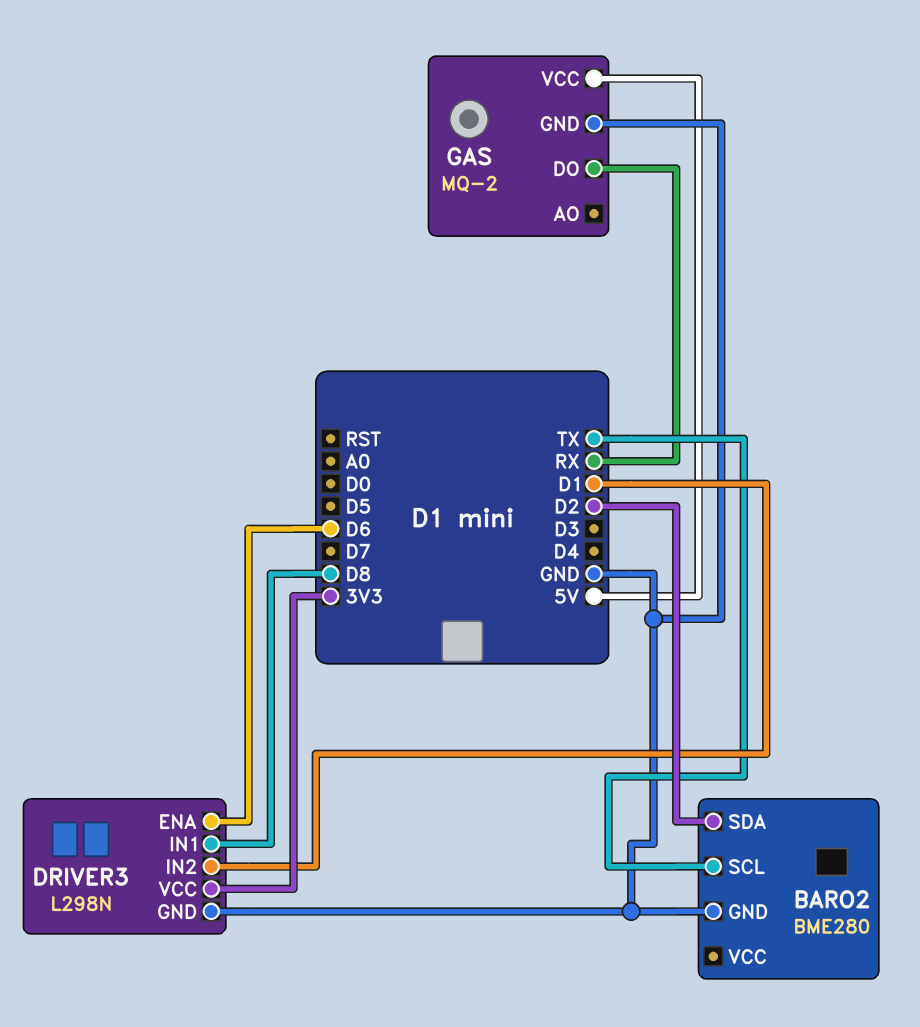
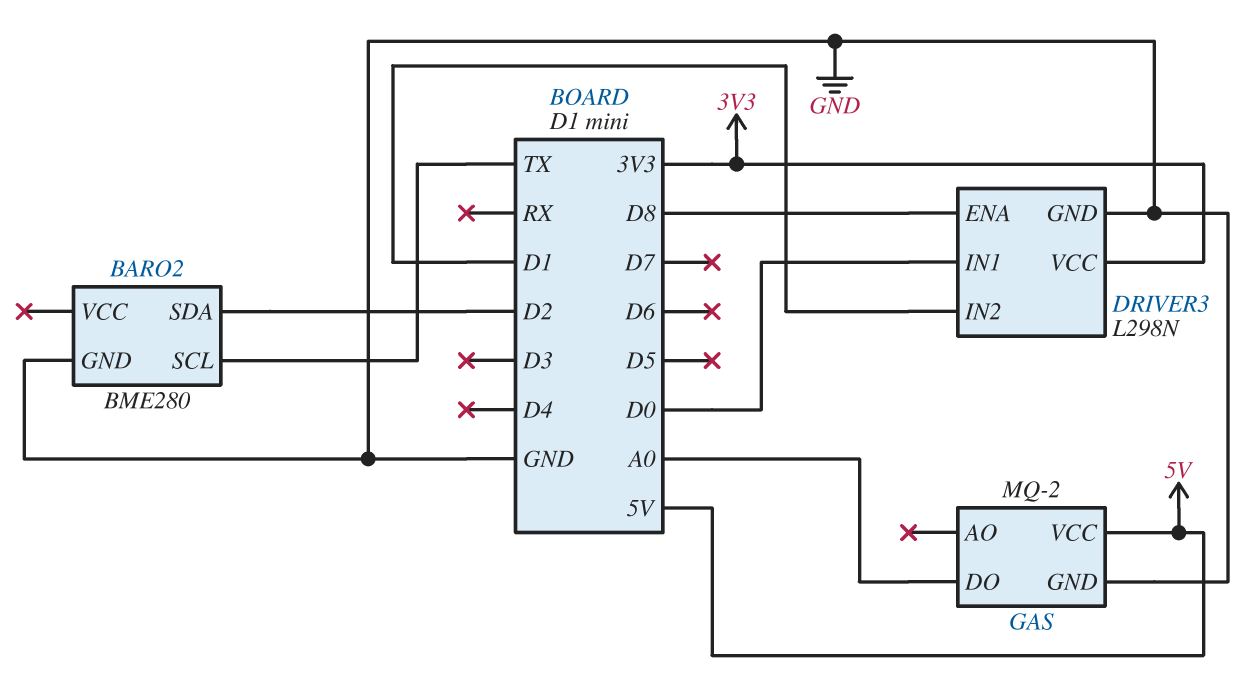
DRIVER3 pin ENA: D6 -> D8
DRIVER3 pin IN1: D8 -> D0
GAS pin DO: RX -> A0

